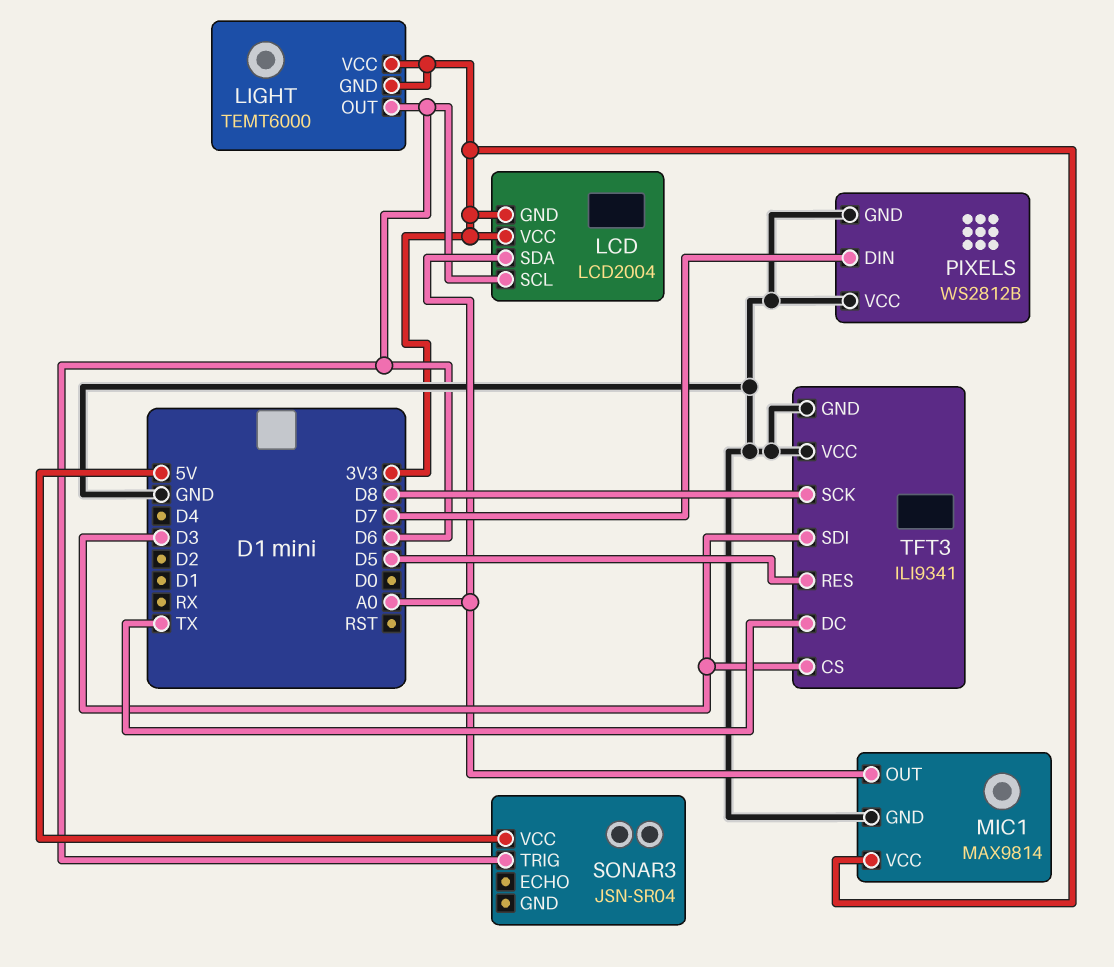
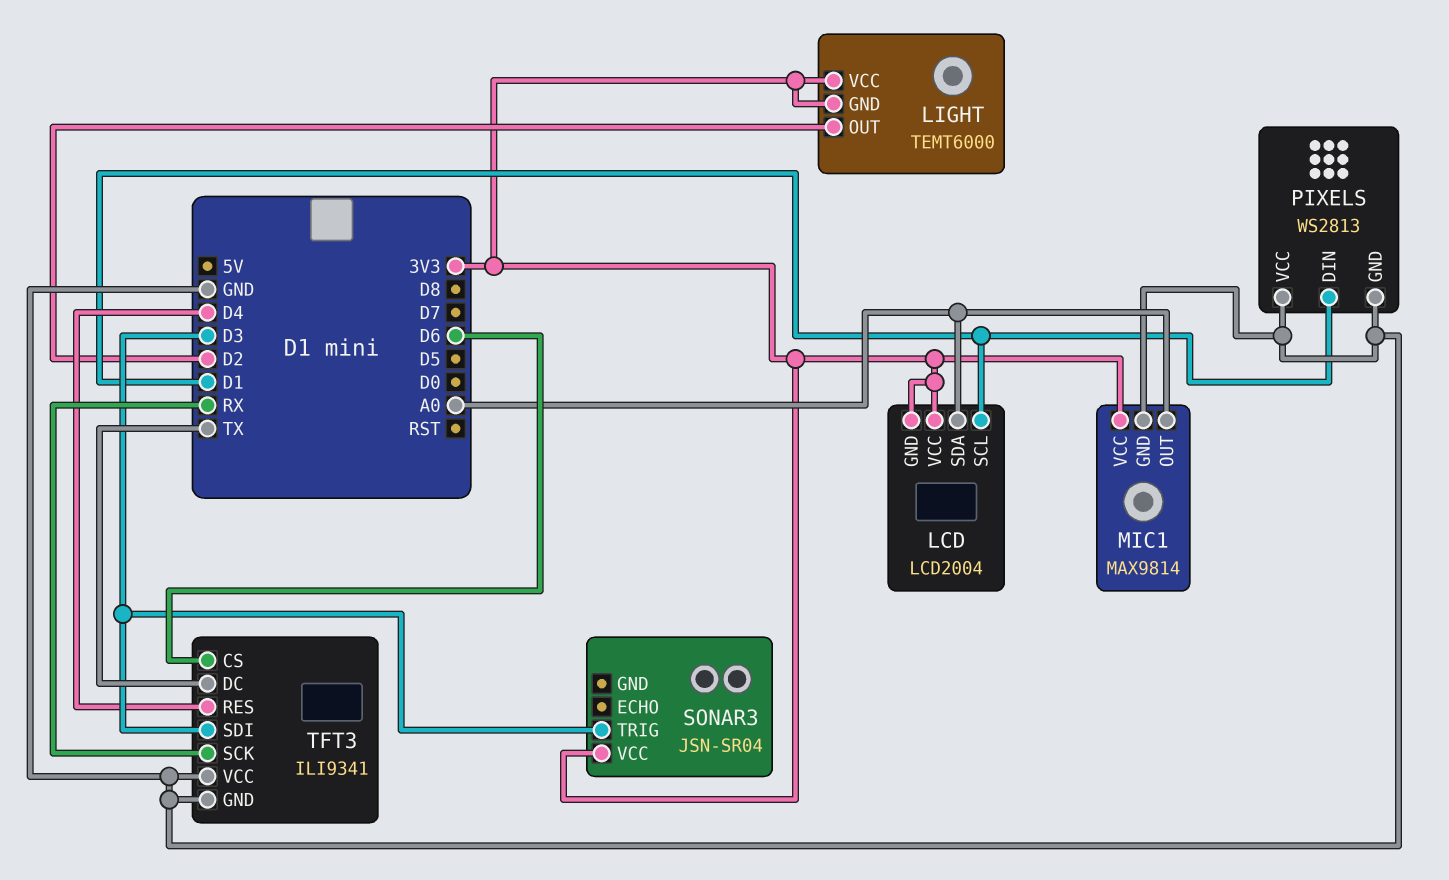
LCD pin SCL: D6 -> D1
LIGHT pin OUT: D6 -> D2
PIXELS: WS2812B -> WS2813
PIXELS pin DIN: D7 -> D1
SONAR3 pin TRIG: D6 -> D3
SONAR3 pin VCC: 5V -> 3V3
TFT3 pin CS: D3 -> D6
TFT3 pin RES: D5 -> D4
TFT3 pin SCK: D8 -> RX

